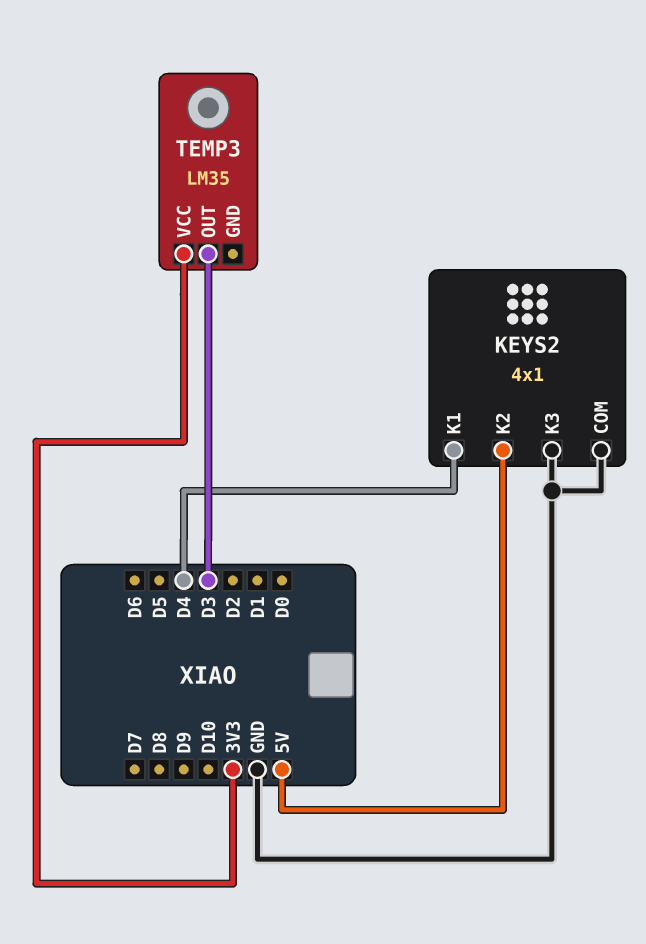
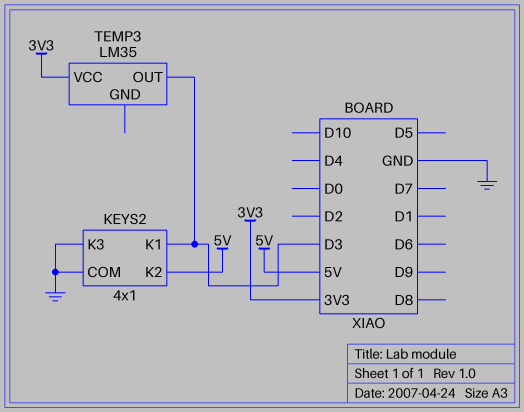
KEYS2 pin K1: D4 -> D3

